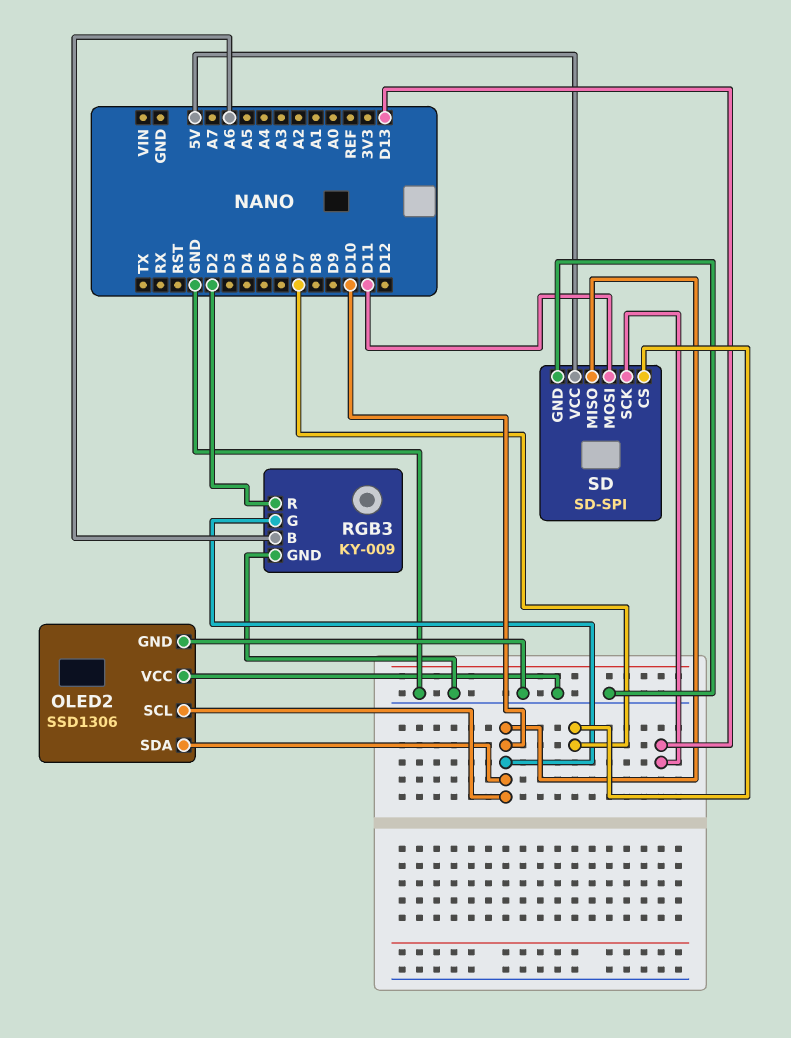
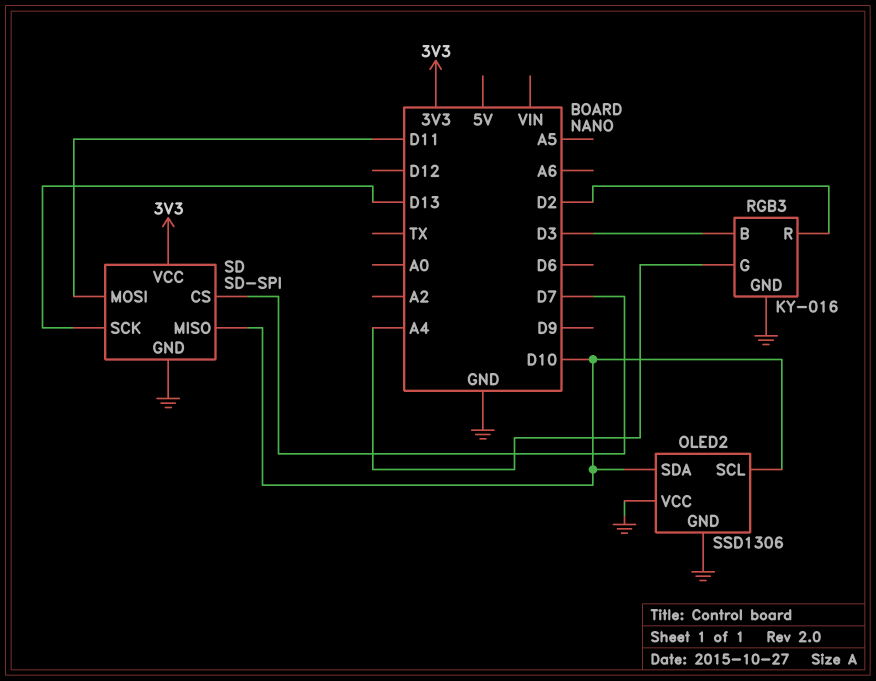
RGB3: KY-009 -> KY-016
RGB3 pin B: A6 -> D3
RGB3 pin G: D10 -> A4
SD pin VCC: 5V -> 3V3

